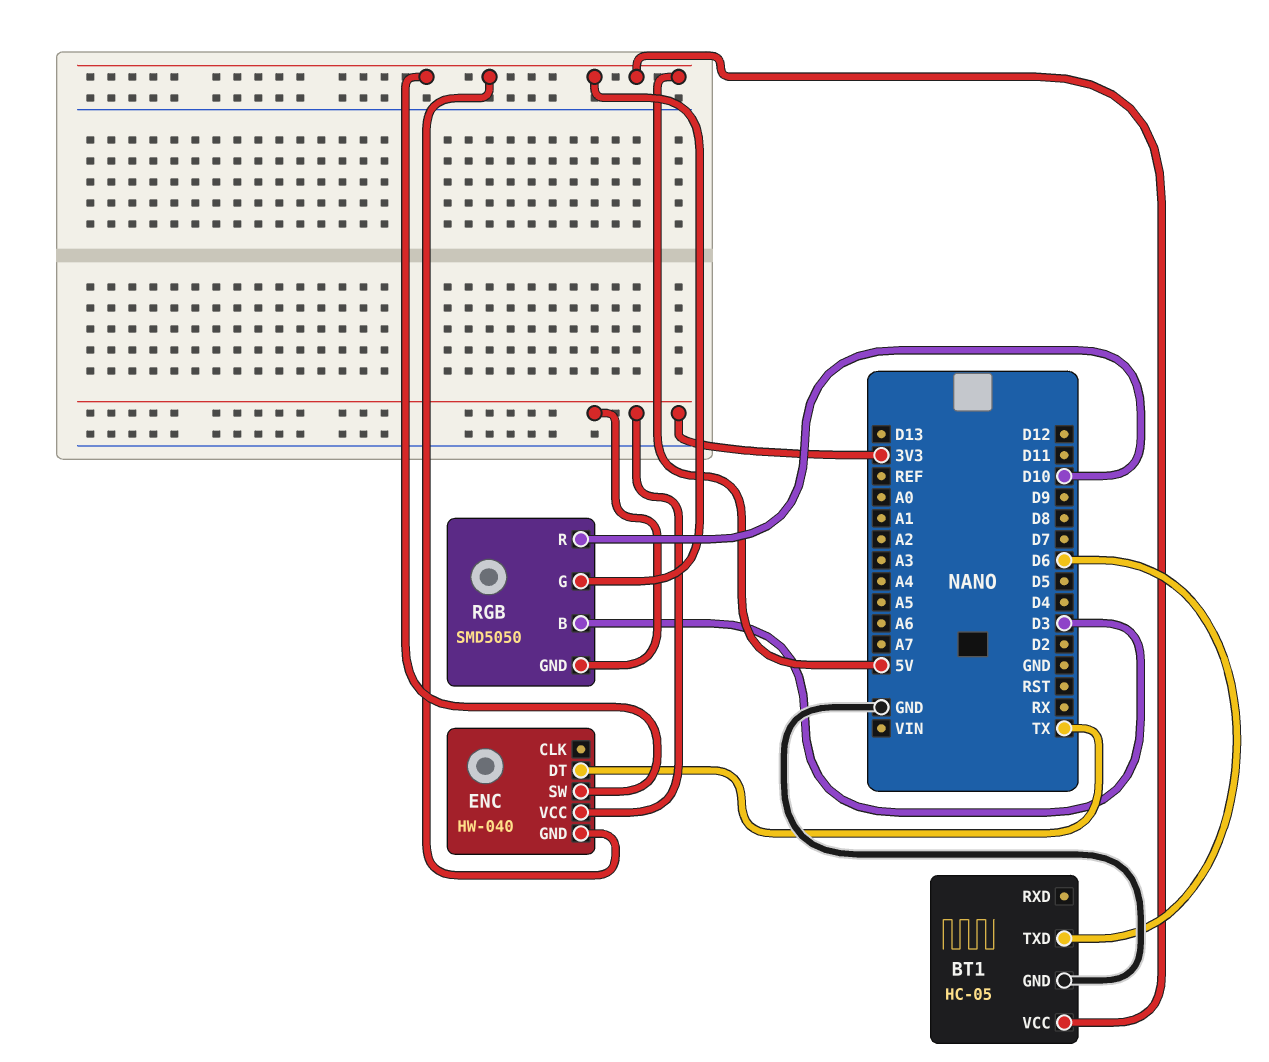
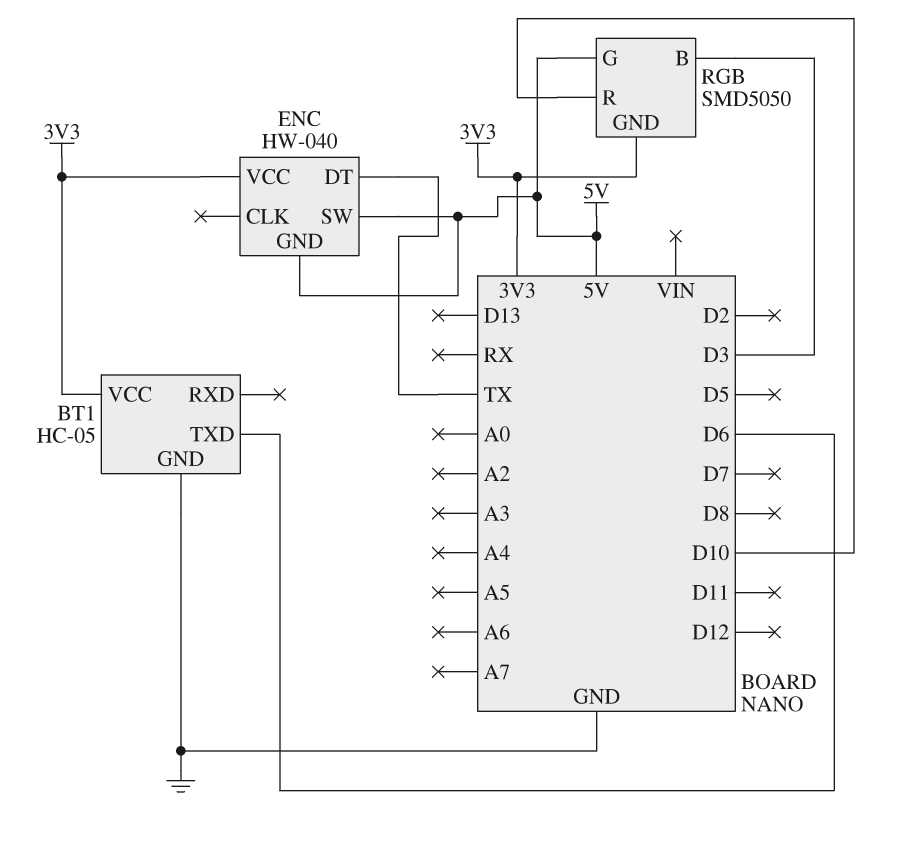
BT1 pin VCC: 5V -> 3V3

